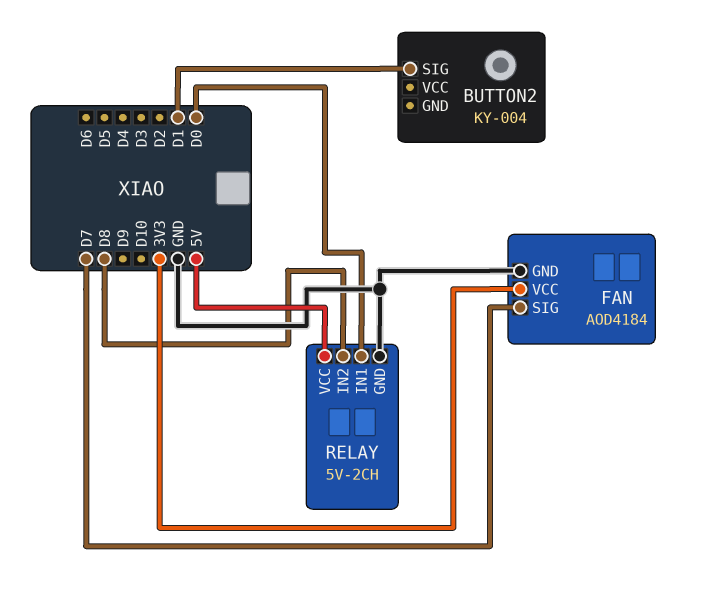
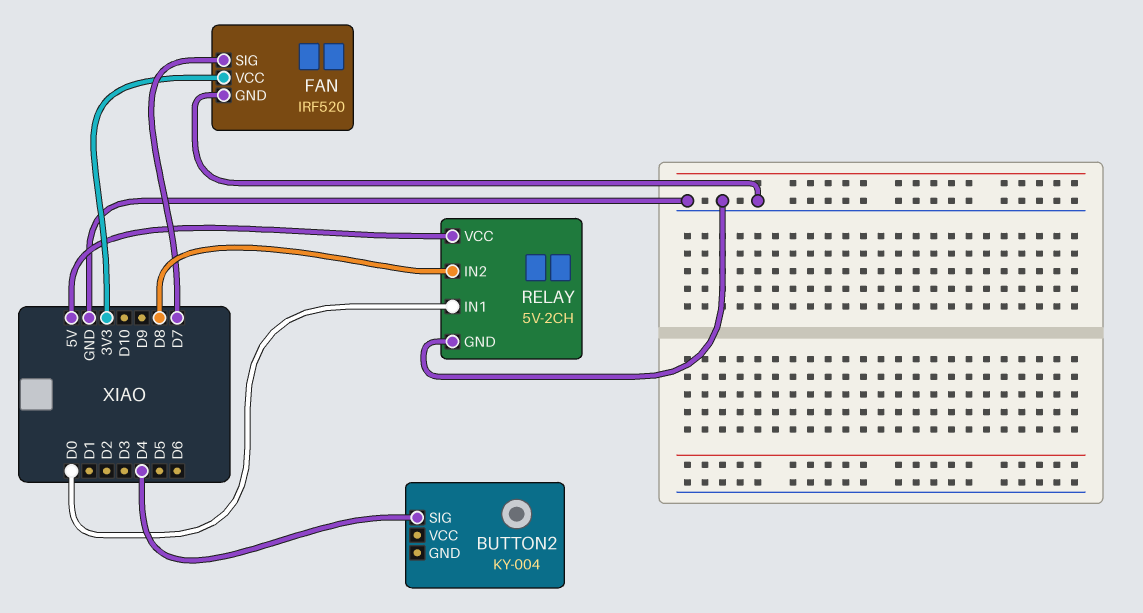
BUTTON2 pin SIG: D1 -> D4
FAN: AOD4184 -> IRF520

